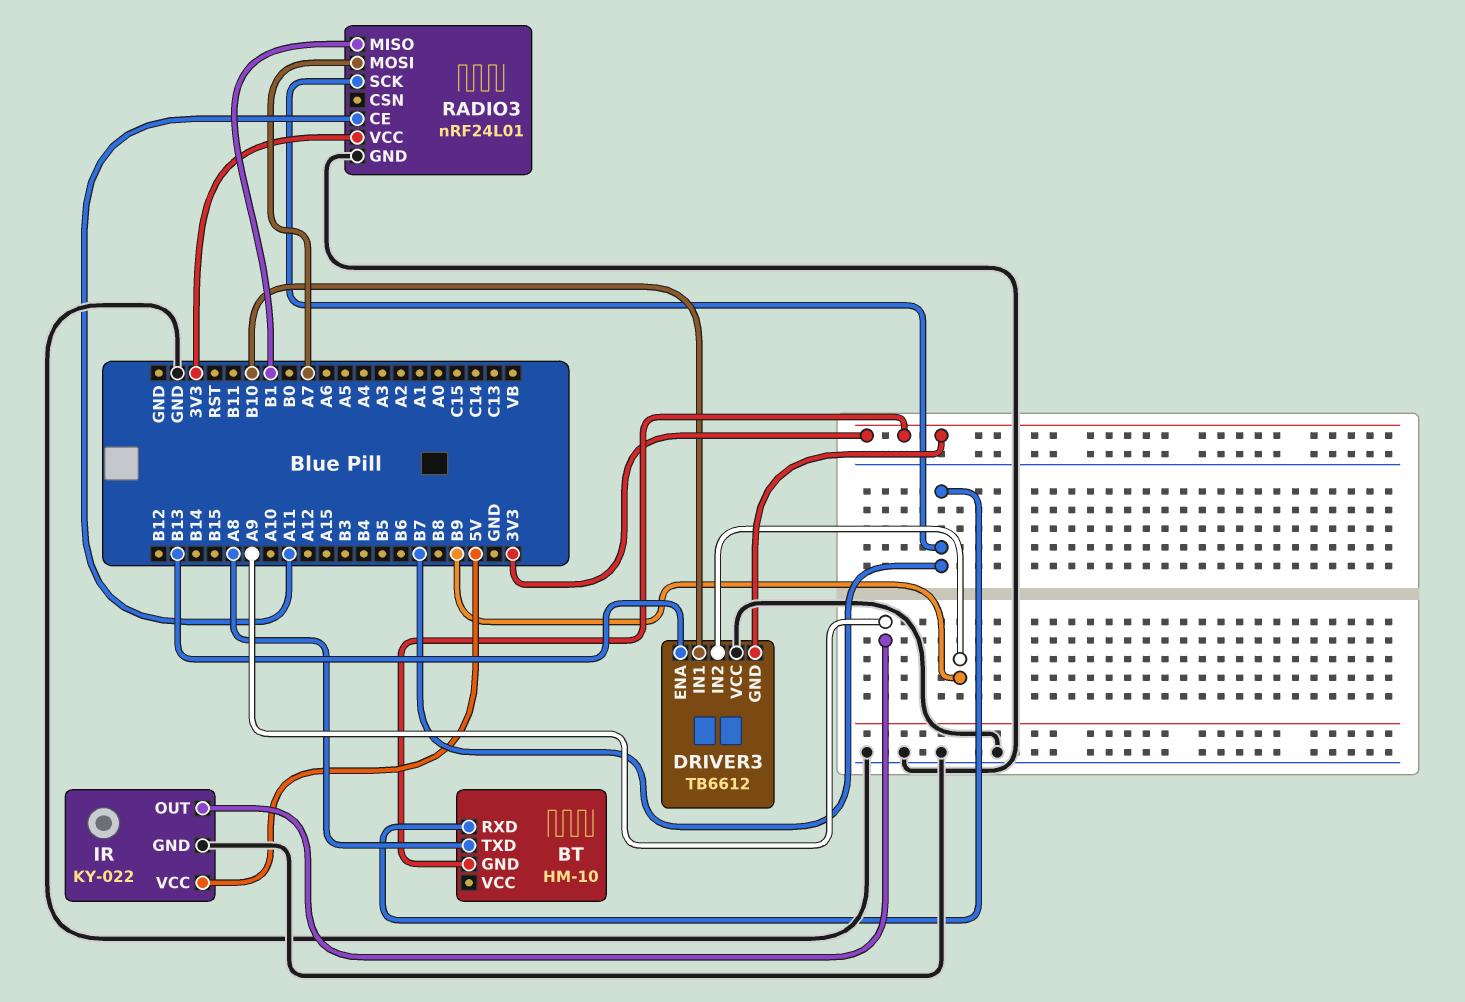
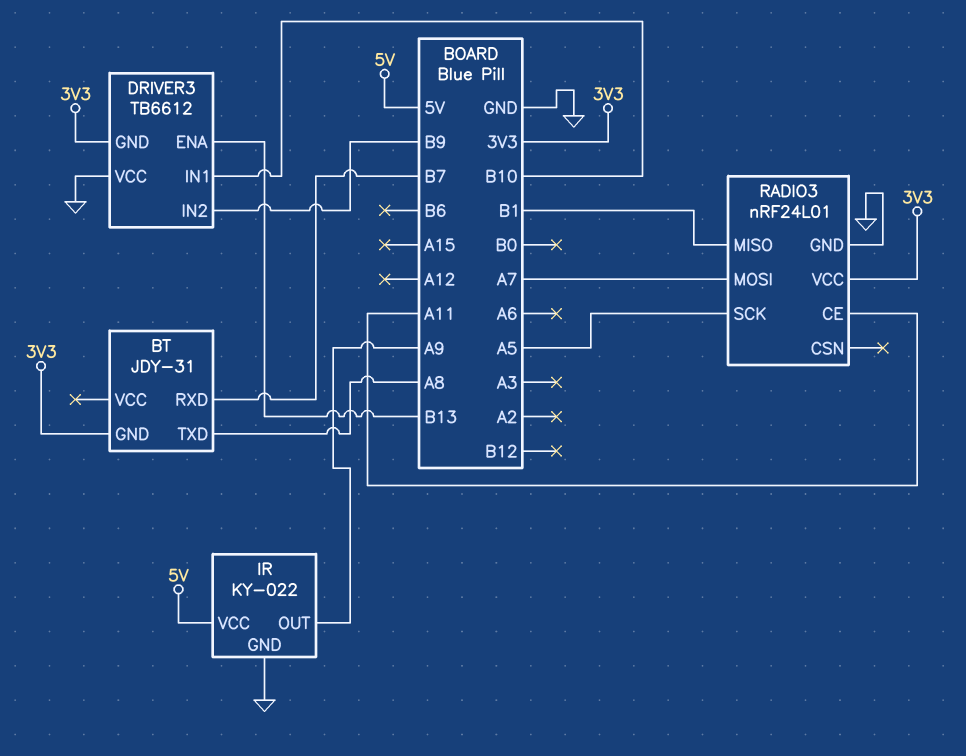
BT: HM-10 -> JDY-31
RADIO3 pin SCK: B7 -> A5

